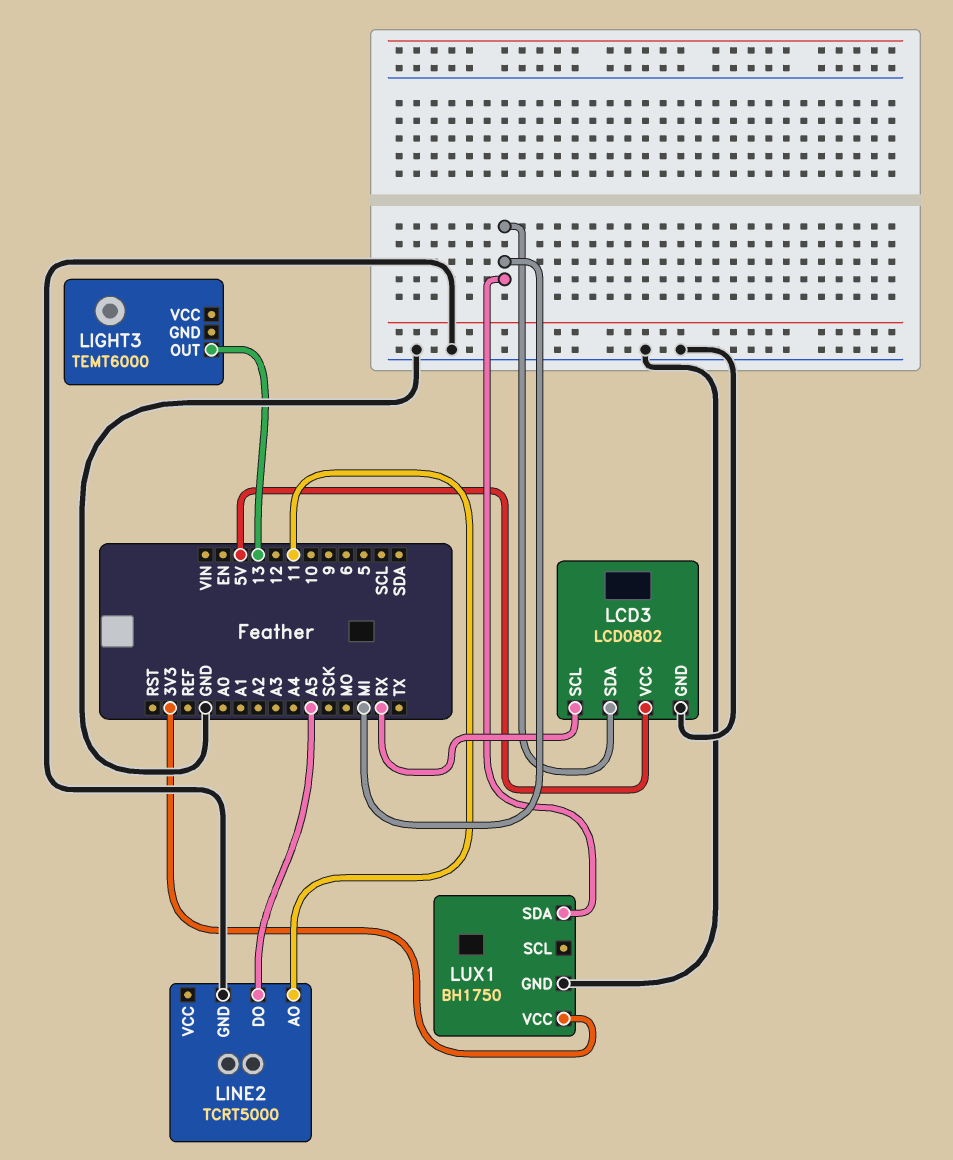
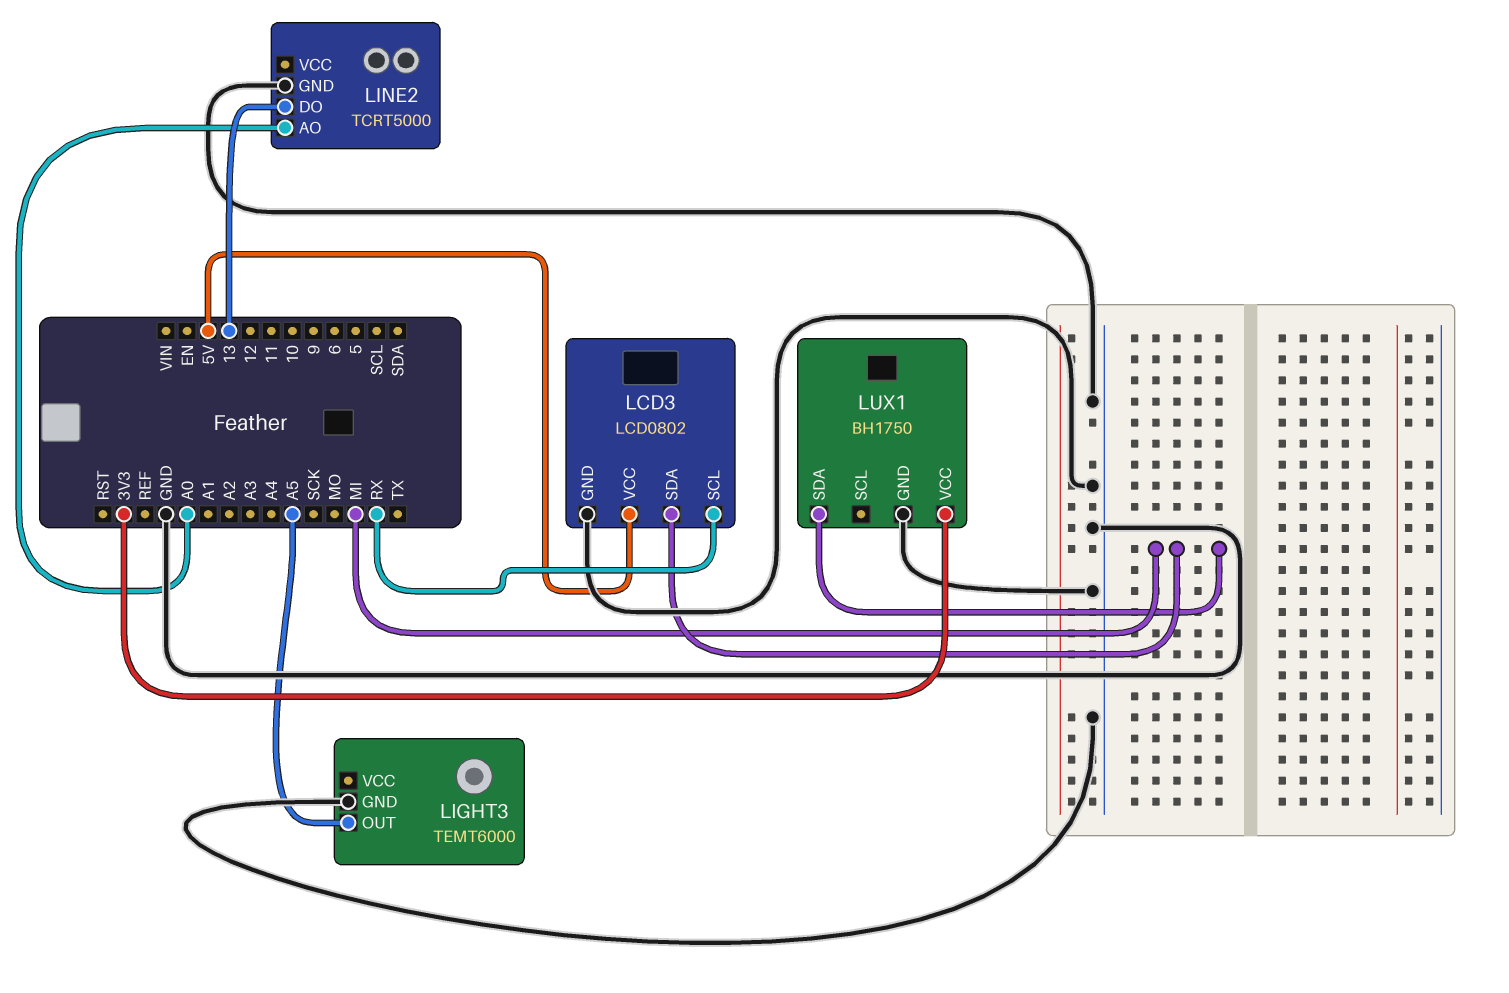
LIGHT3 pin GND: none -> GND
LIGHT3 pin OUT: 13 -> A5
LINE2 pin AO: 11 -> A0
LINE2 pin DO: A5 -> 13

